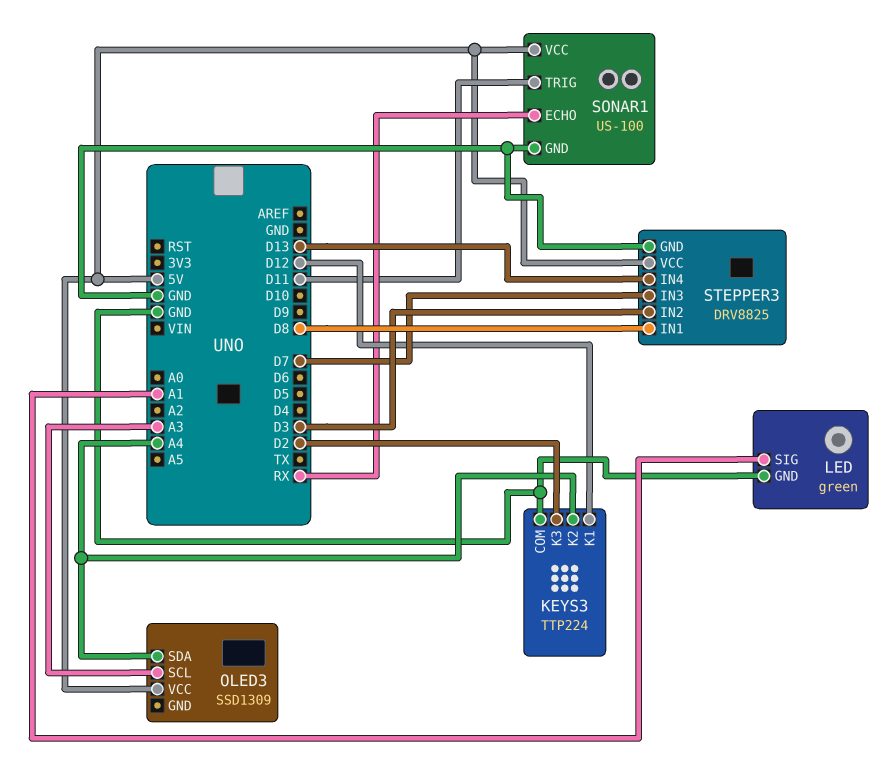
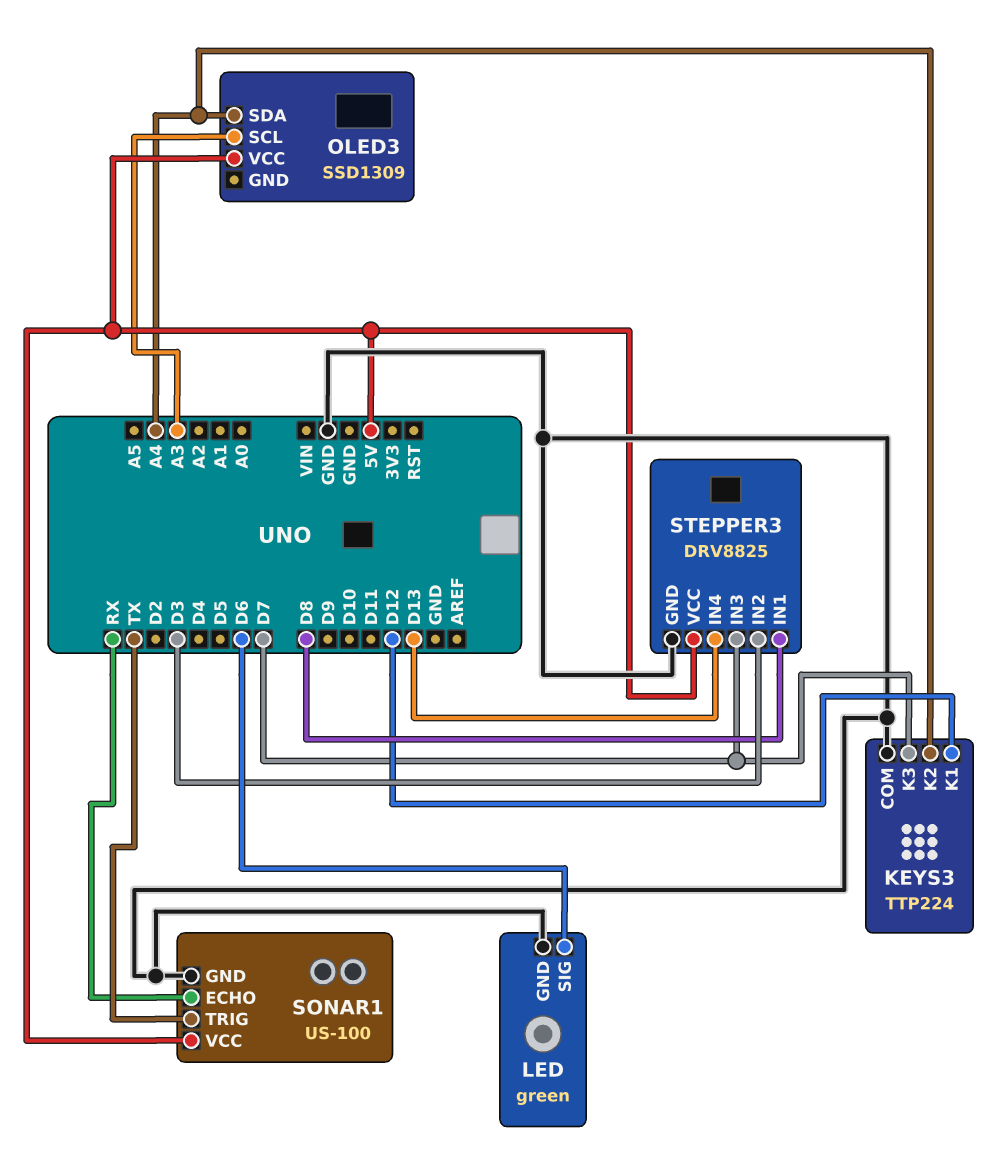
KEYS3 pin K3: D2 -> D7
LED pin SIG: A1 -> D6
SONAR1 pin TRIG: D11 -> TX

